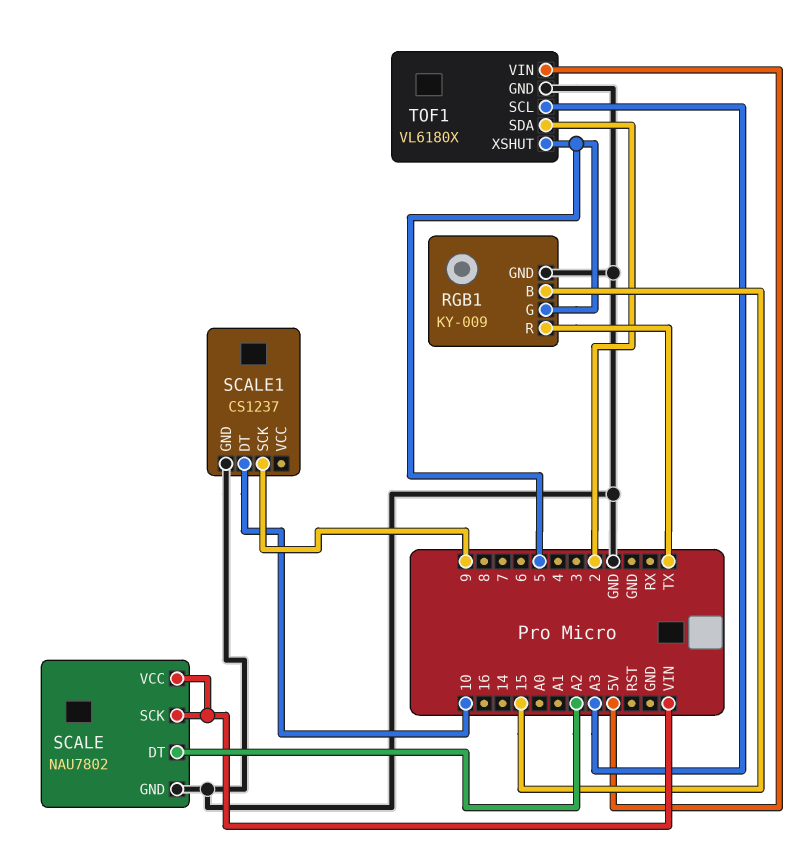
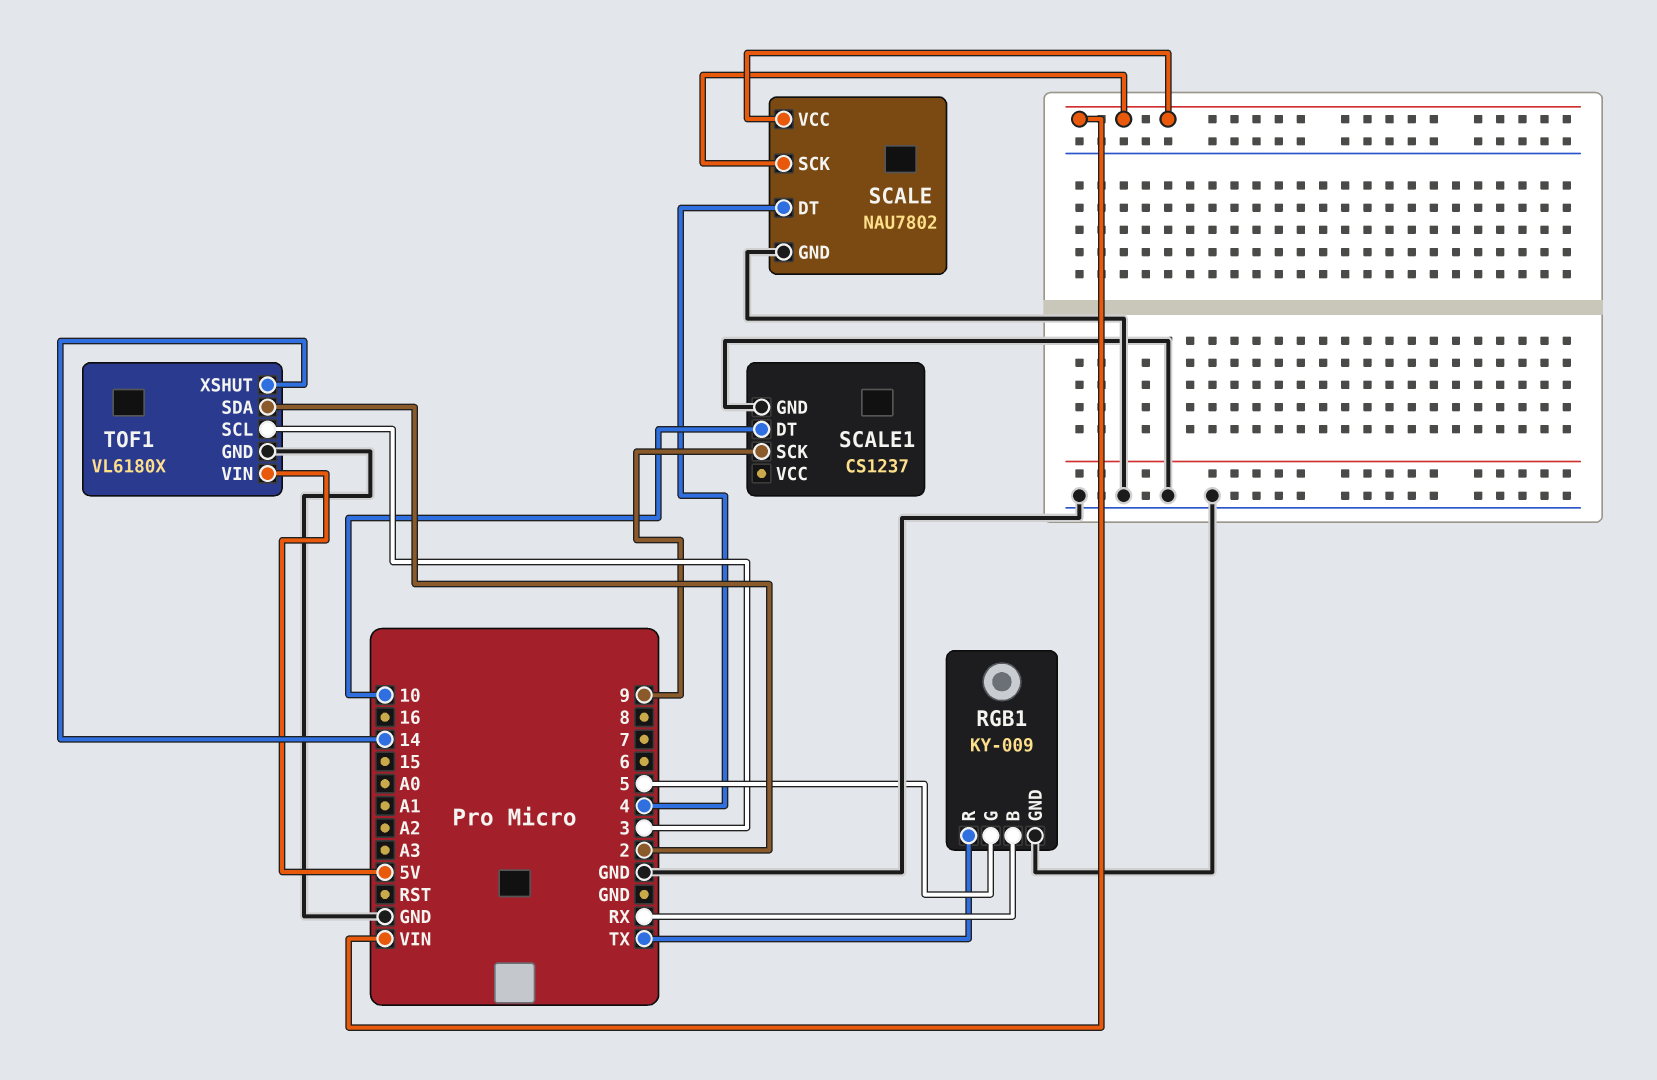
RGB1 pin B: 15 -> RX
SCALE pin DT: A2 -> 4
TOF1 pin SCL: A3 -> 3
TOF1 pin XSHUT: 5 -> 14

